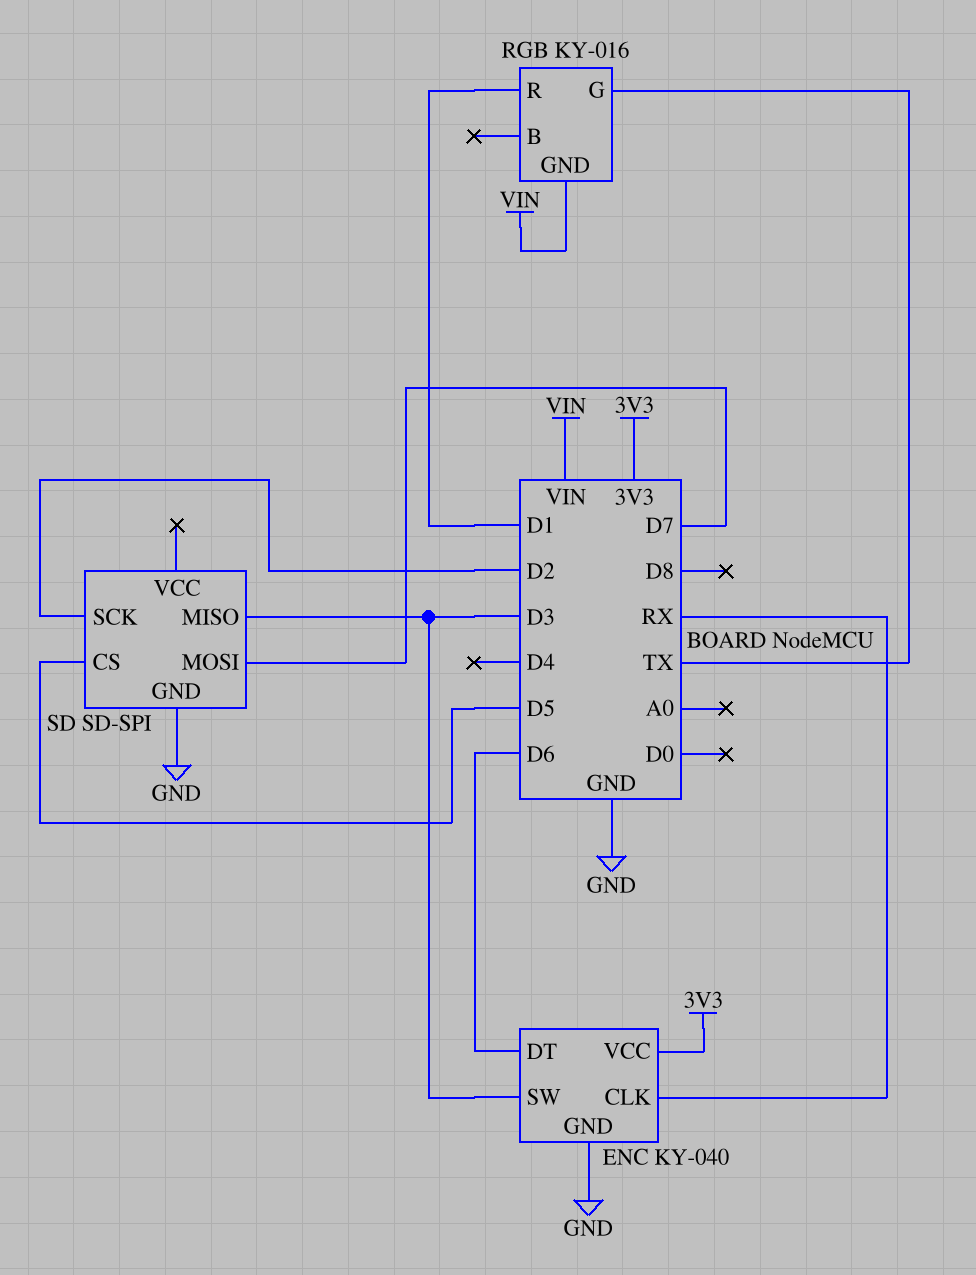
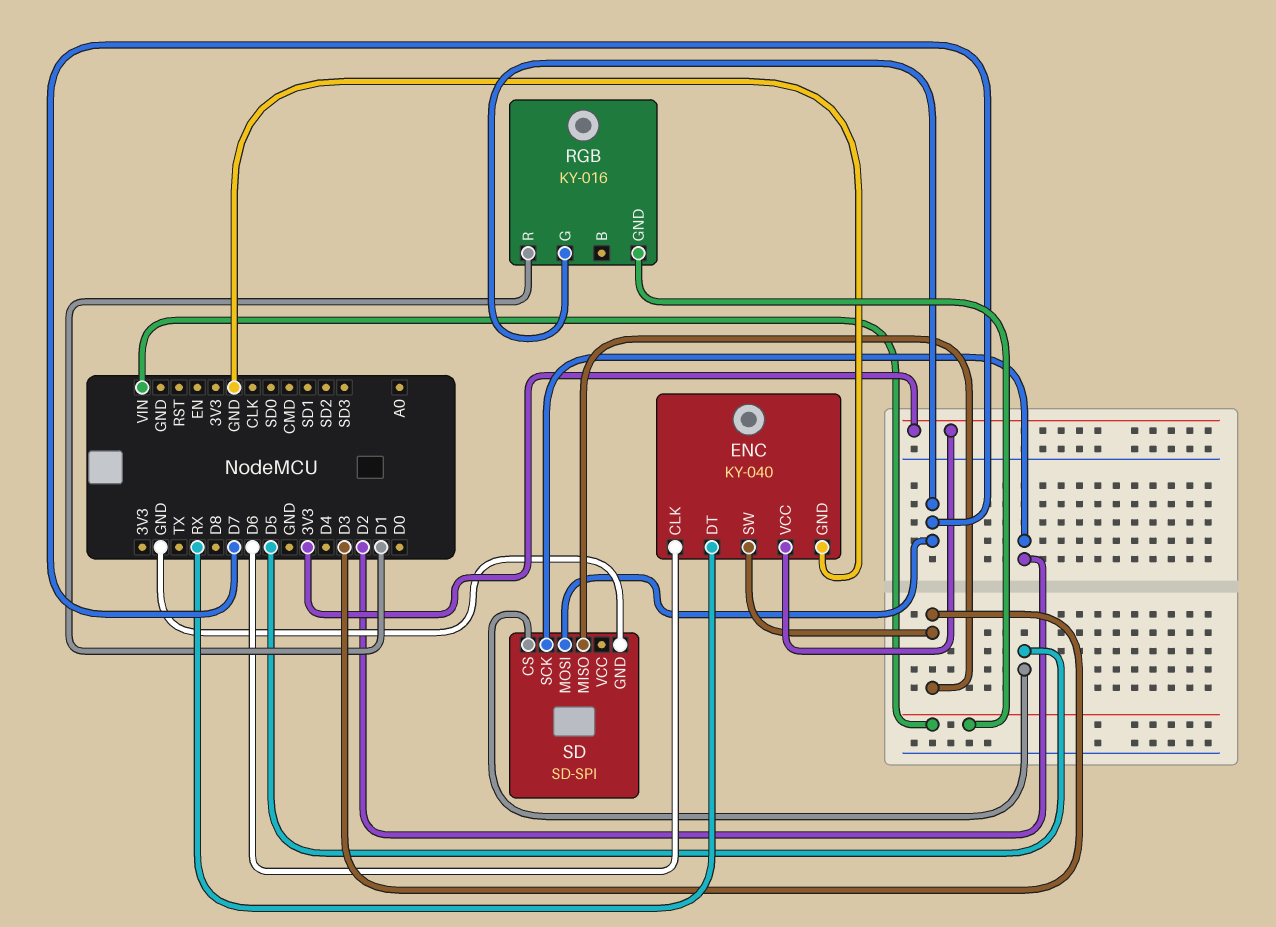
ENC pin CLK: RX -> D6
ENC pin DT: D6 -> RX
RGB pin G: TX -> D7

